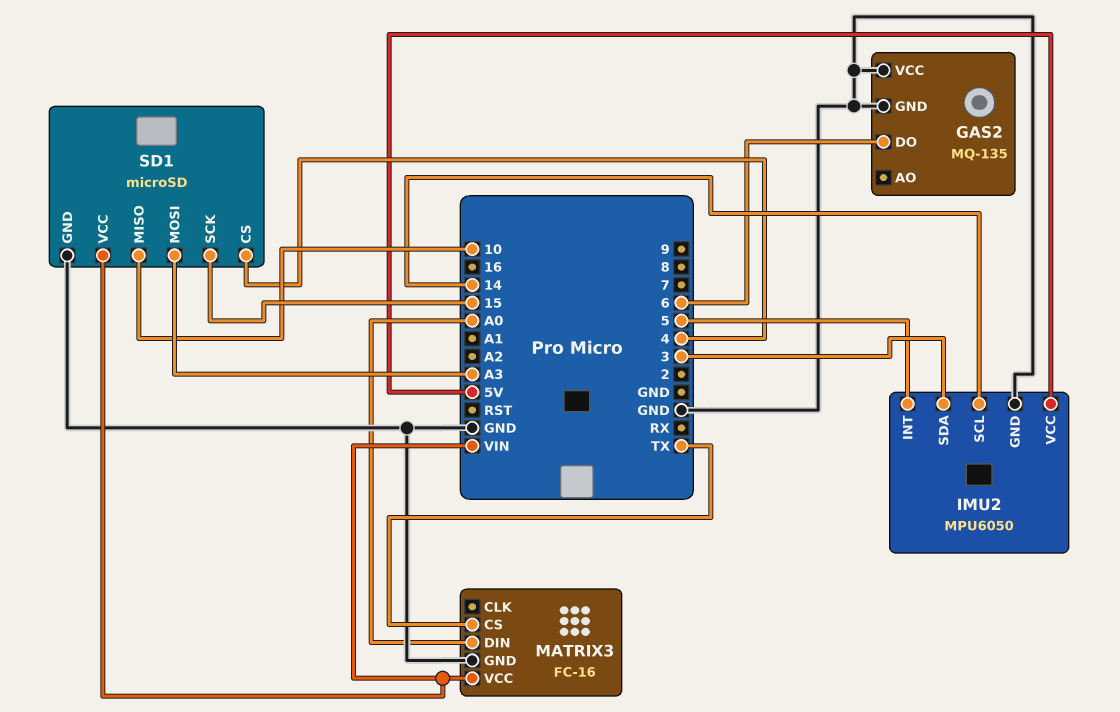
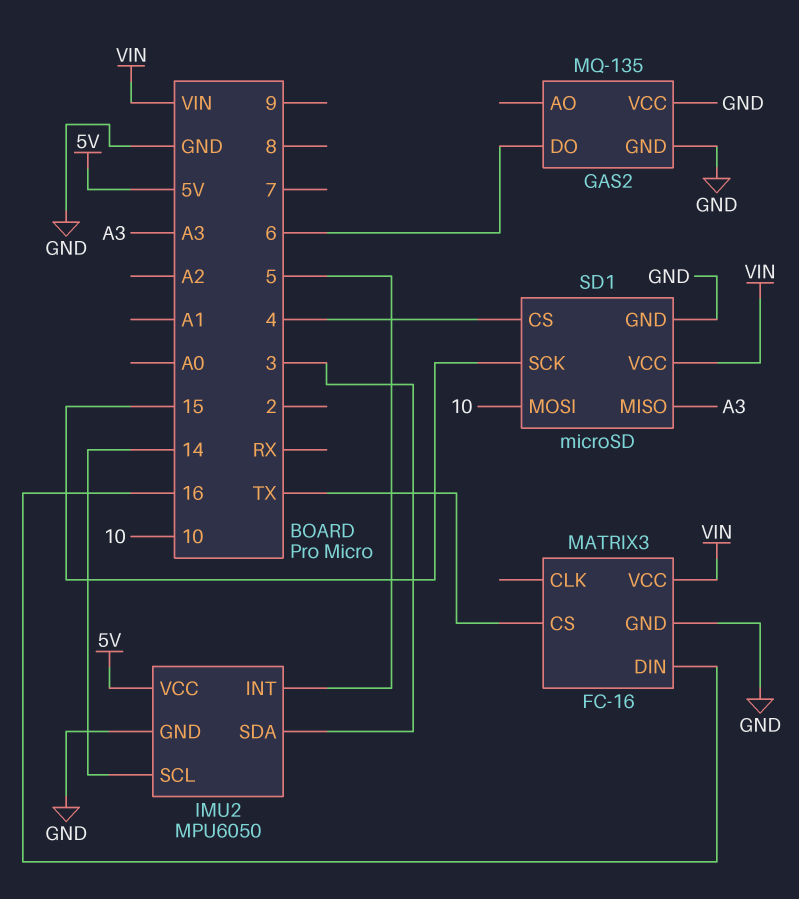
MATRIX3 pin DIN: A0 -> 16
SD1 pin MISO: 10 -> A3
SD1 pin MOSI: A3 -> 10

